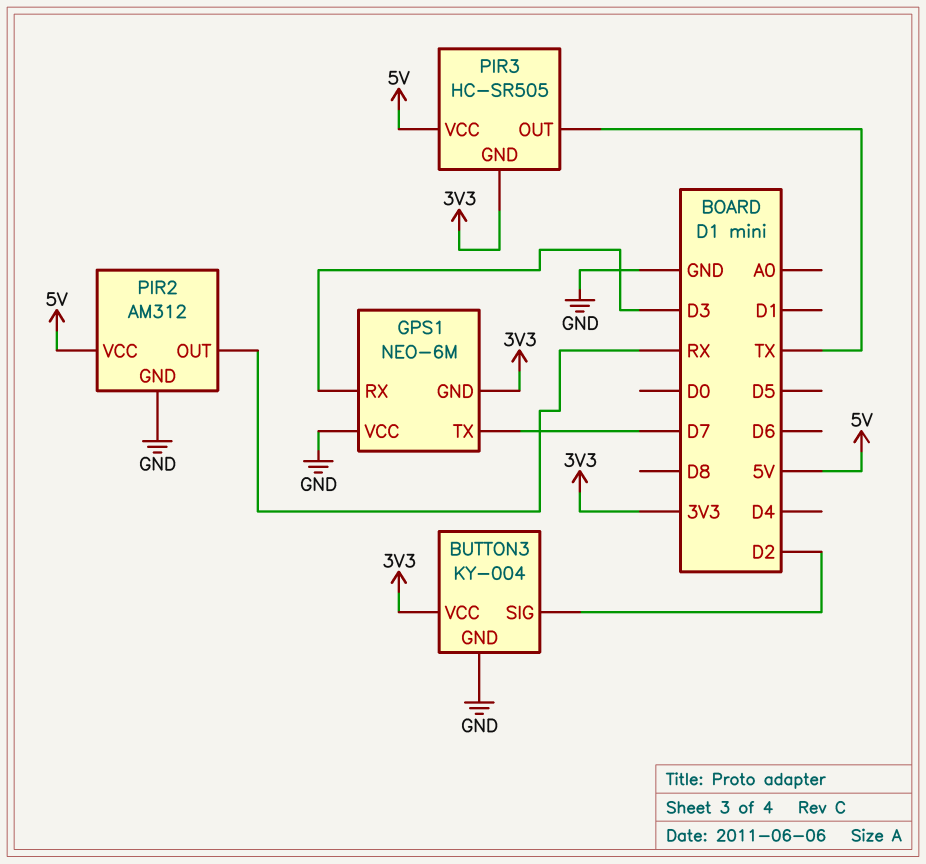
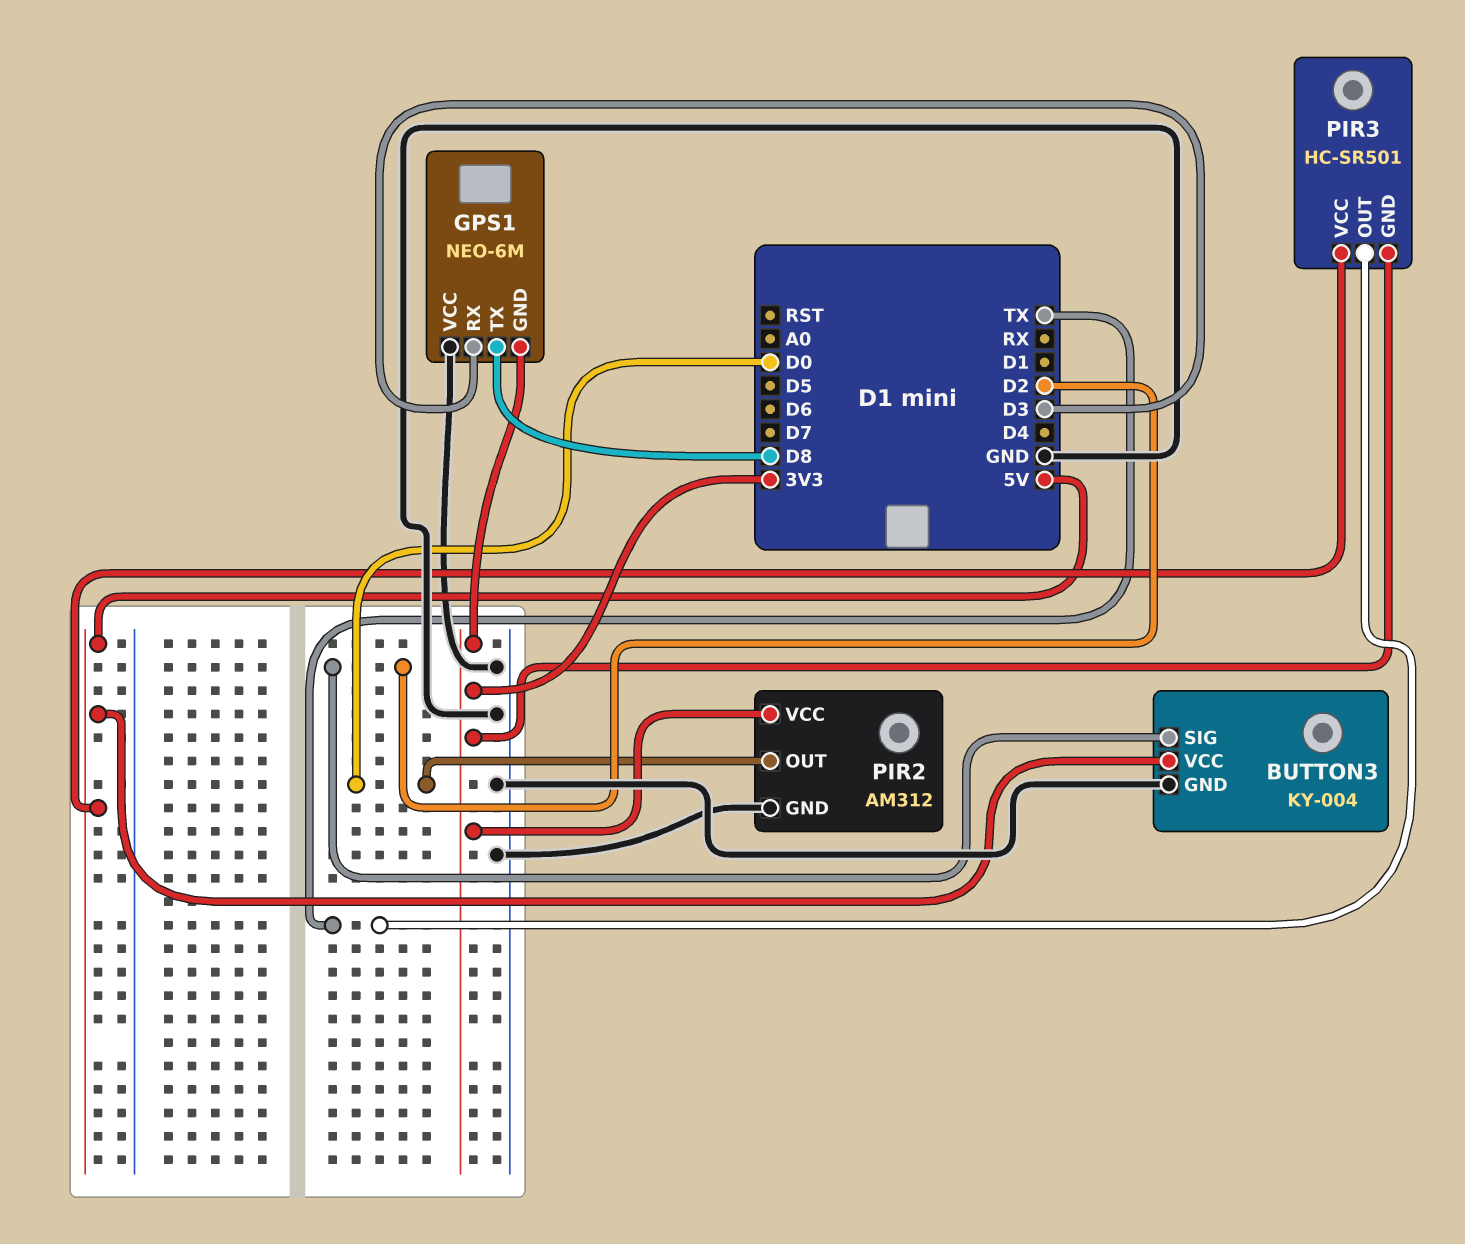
BUTTON3 pin VCC: 3V3 -> 5V
GPS1 pin TX: D7 -> D8
PIR2 pin OUT: RX -> D0
PIR2 pin VCC: 5V -> 3V3
PIR3: HC-SR505 -> HC-SR501

